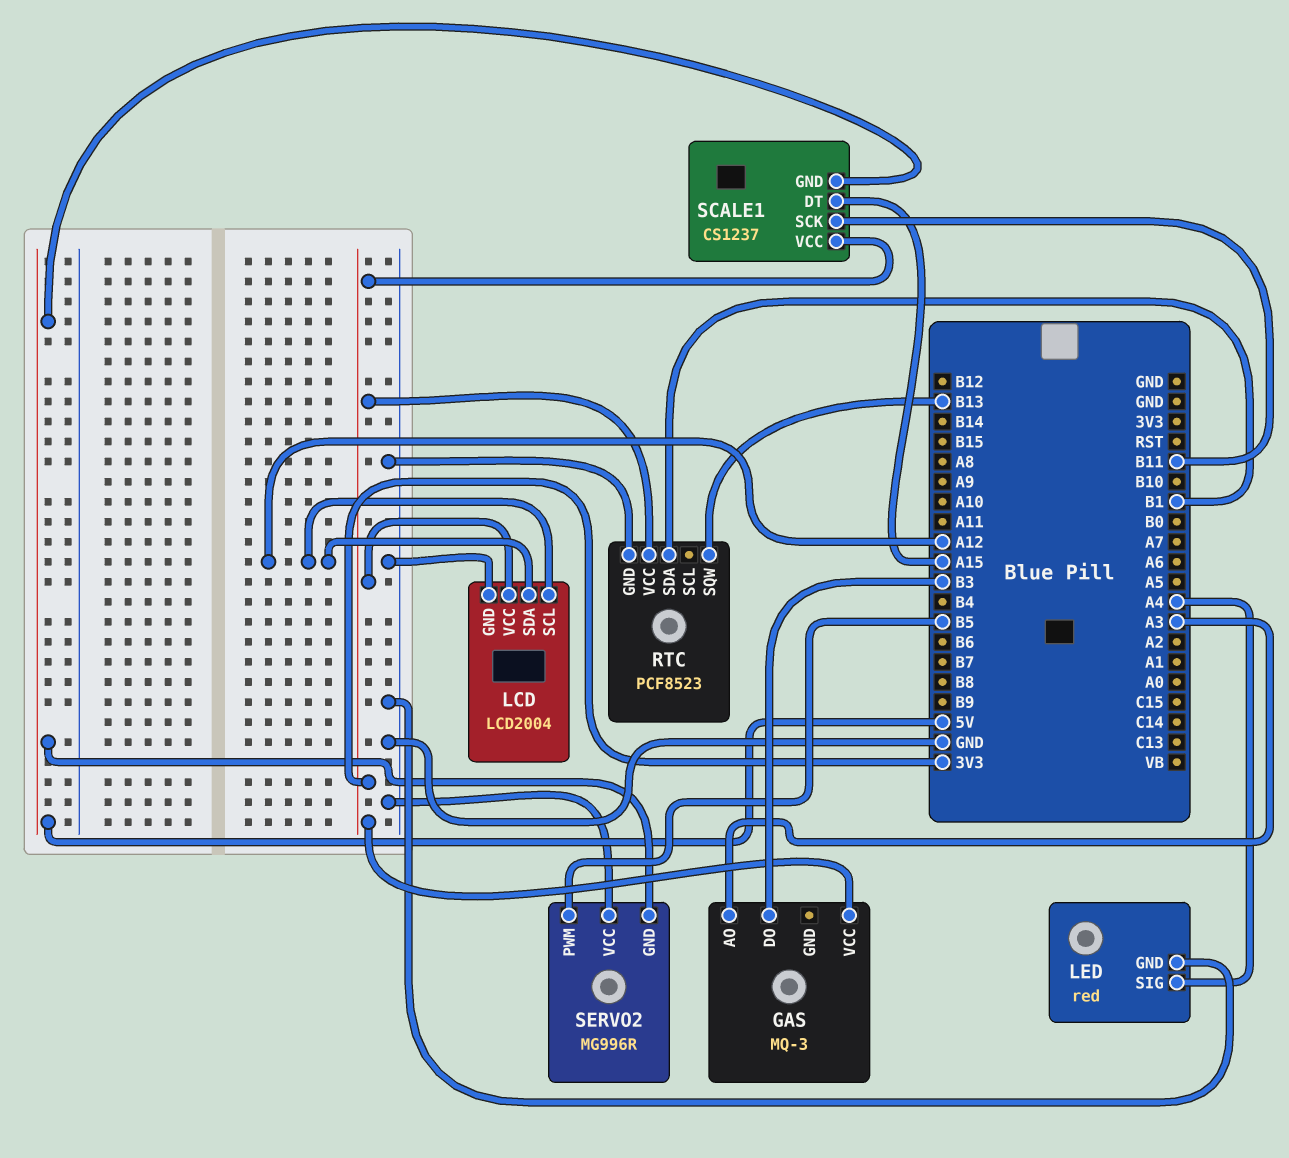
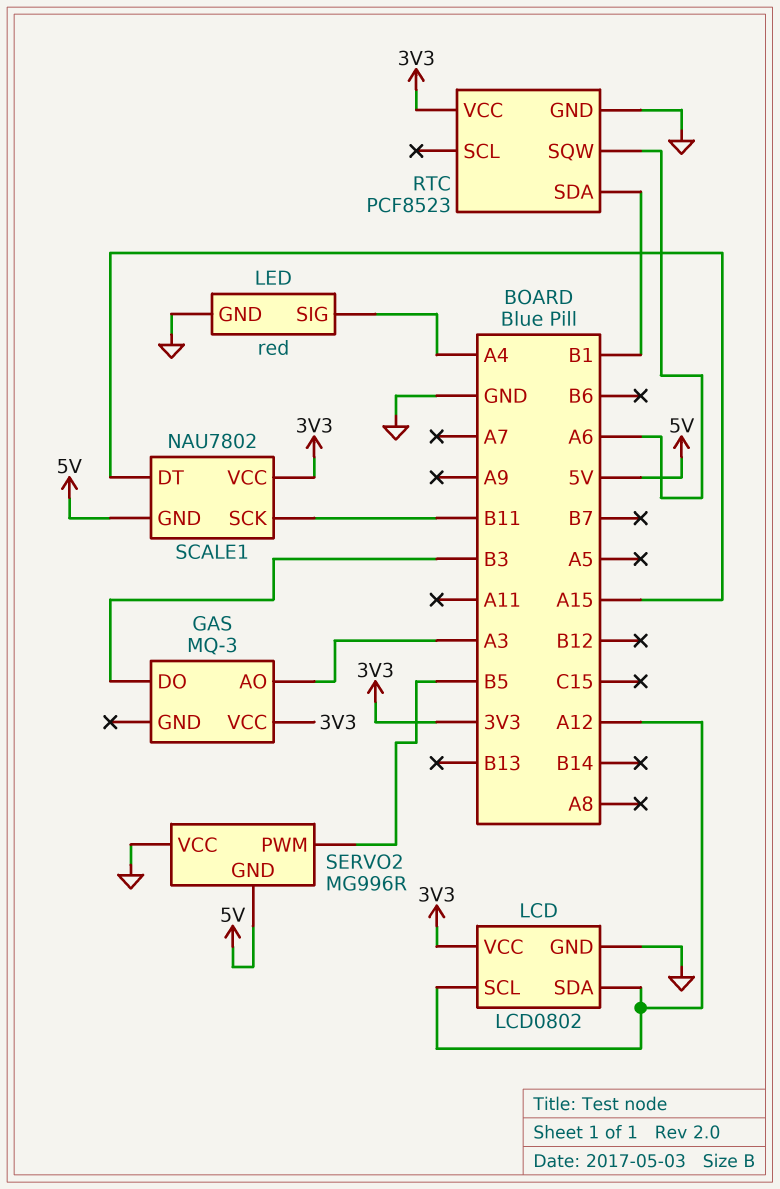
LCD: LCD2004 -> LCD0802
RTC pin SQW: B13 -> A6
SCALE1: CS1237 -> NAU7802

